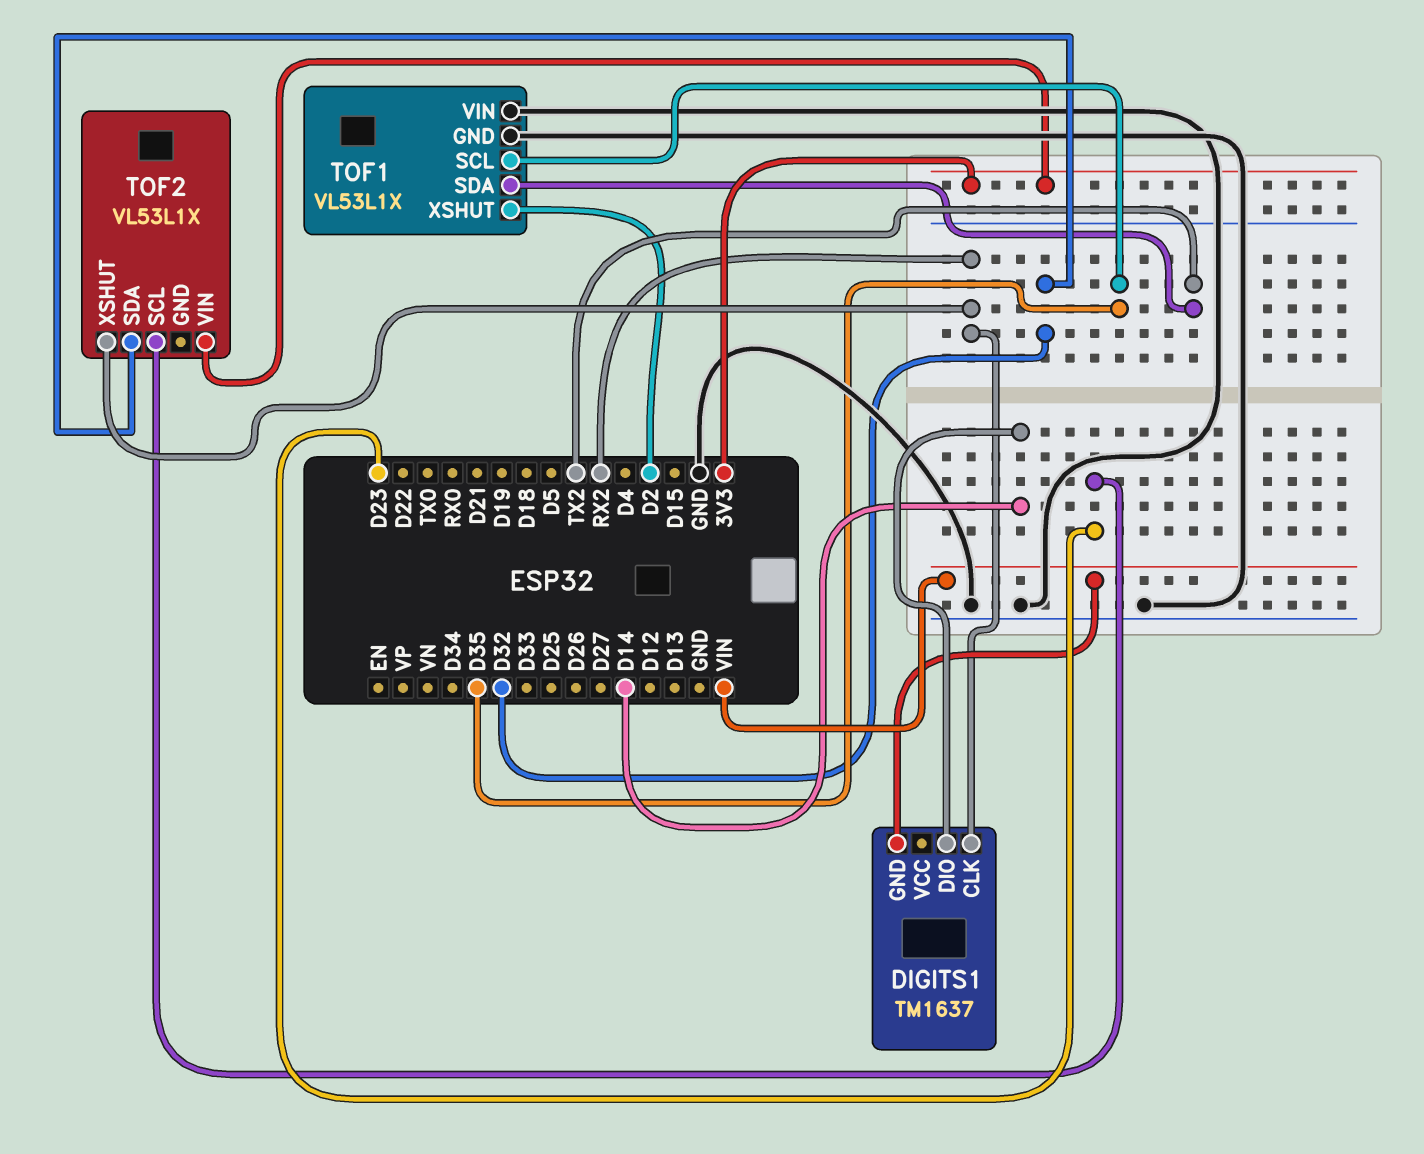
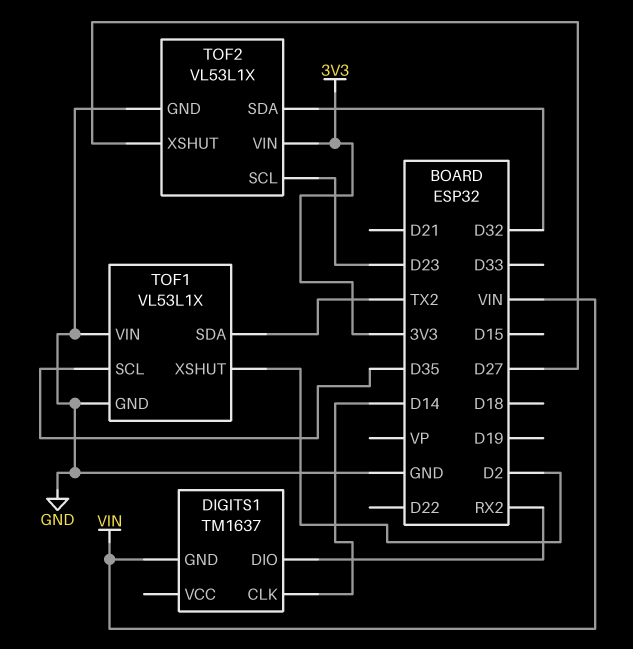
DIGITS1 pin CLK: RX2 -> D14
DIGITS1 pin DIO: D14 -> RX2
TOF2 pin GND: none -> GND
TOF2 pin XSHUT: RX2 -> D27

